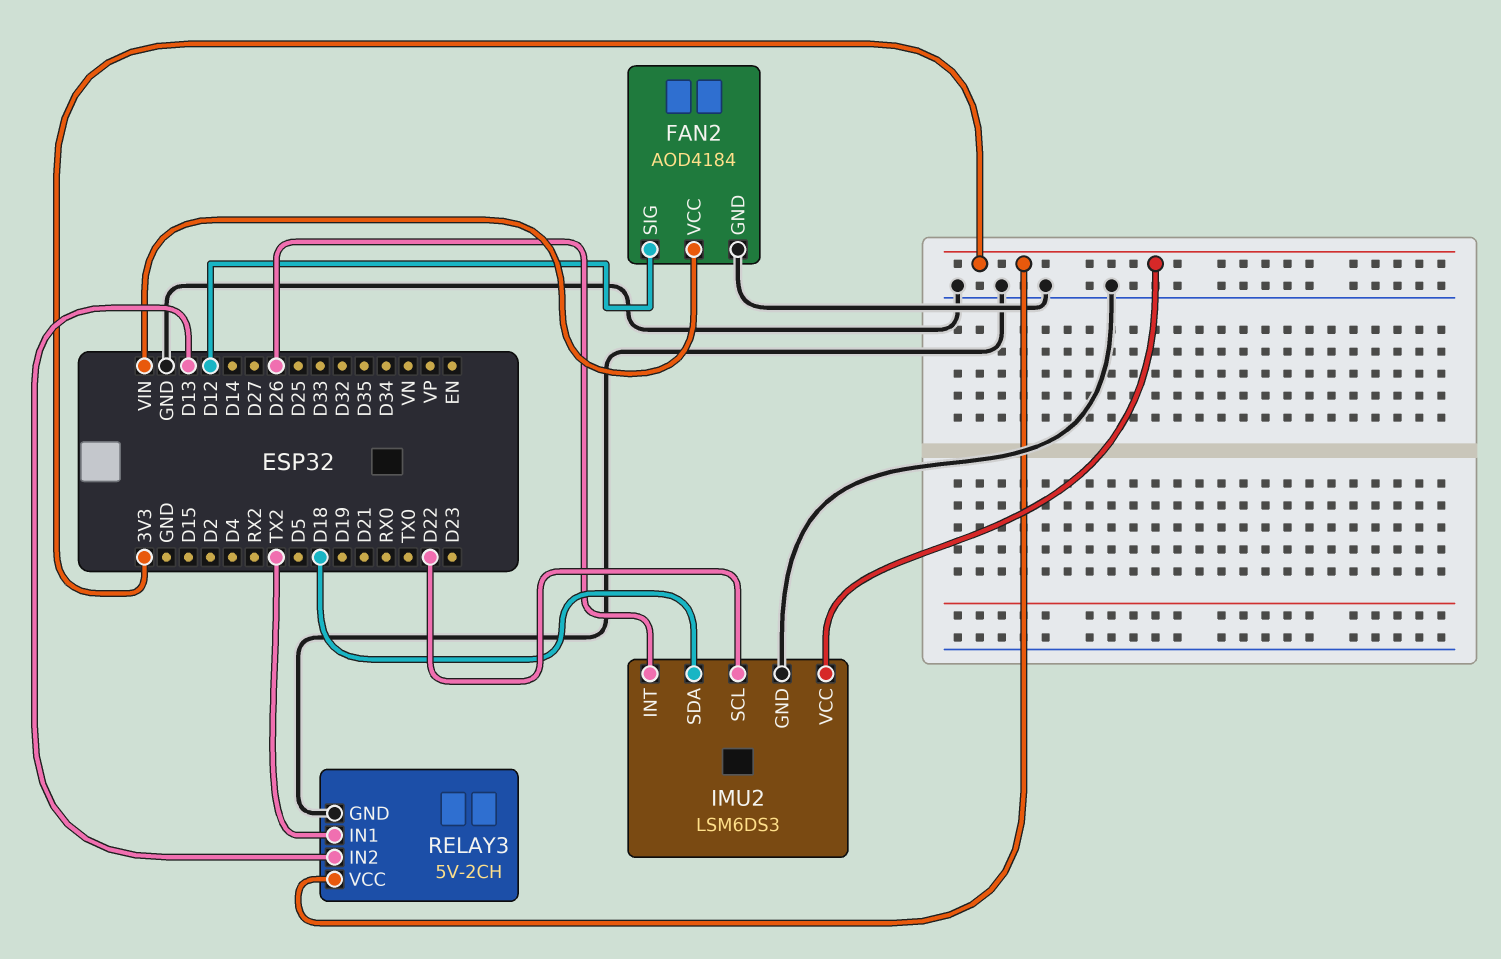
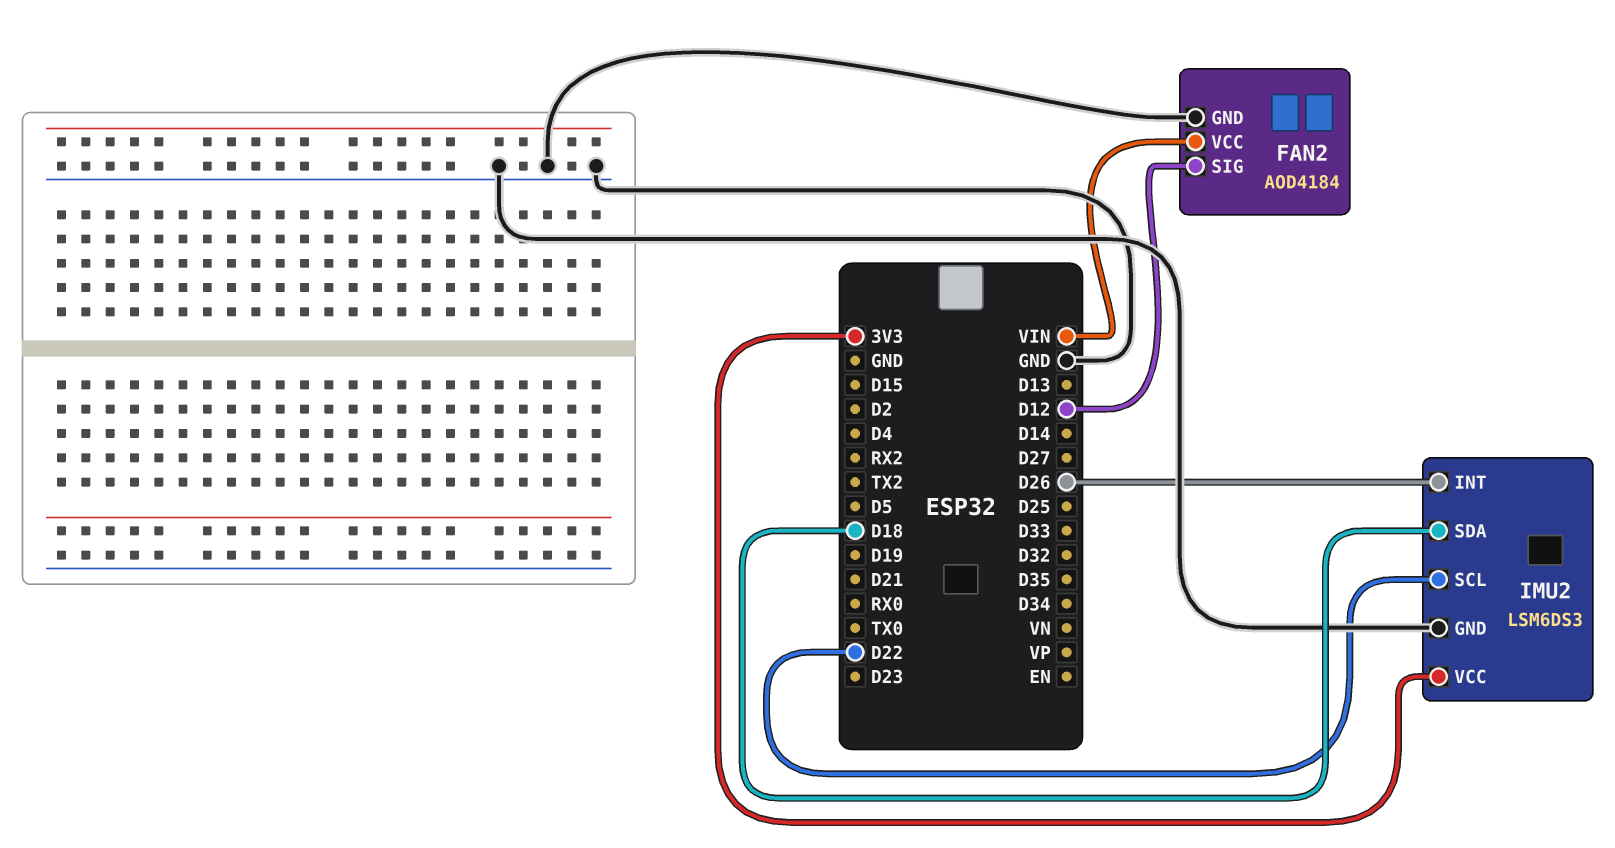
RELAY3: 5V-2CH -> none
RELAY3 pin GND: GND -> none
RELAY3 pin IN1: TX2 -> none
RELAY3 pin IN2: D13 -> none
RELAY3 pin VCC: 3V3 -> none

